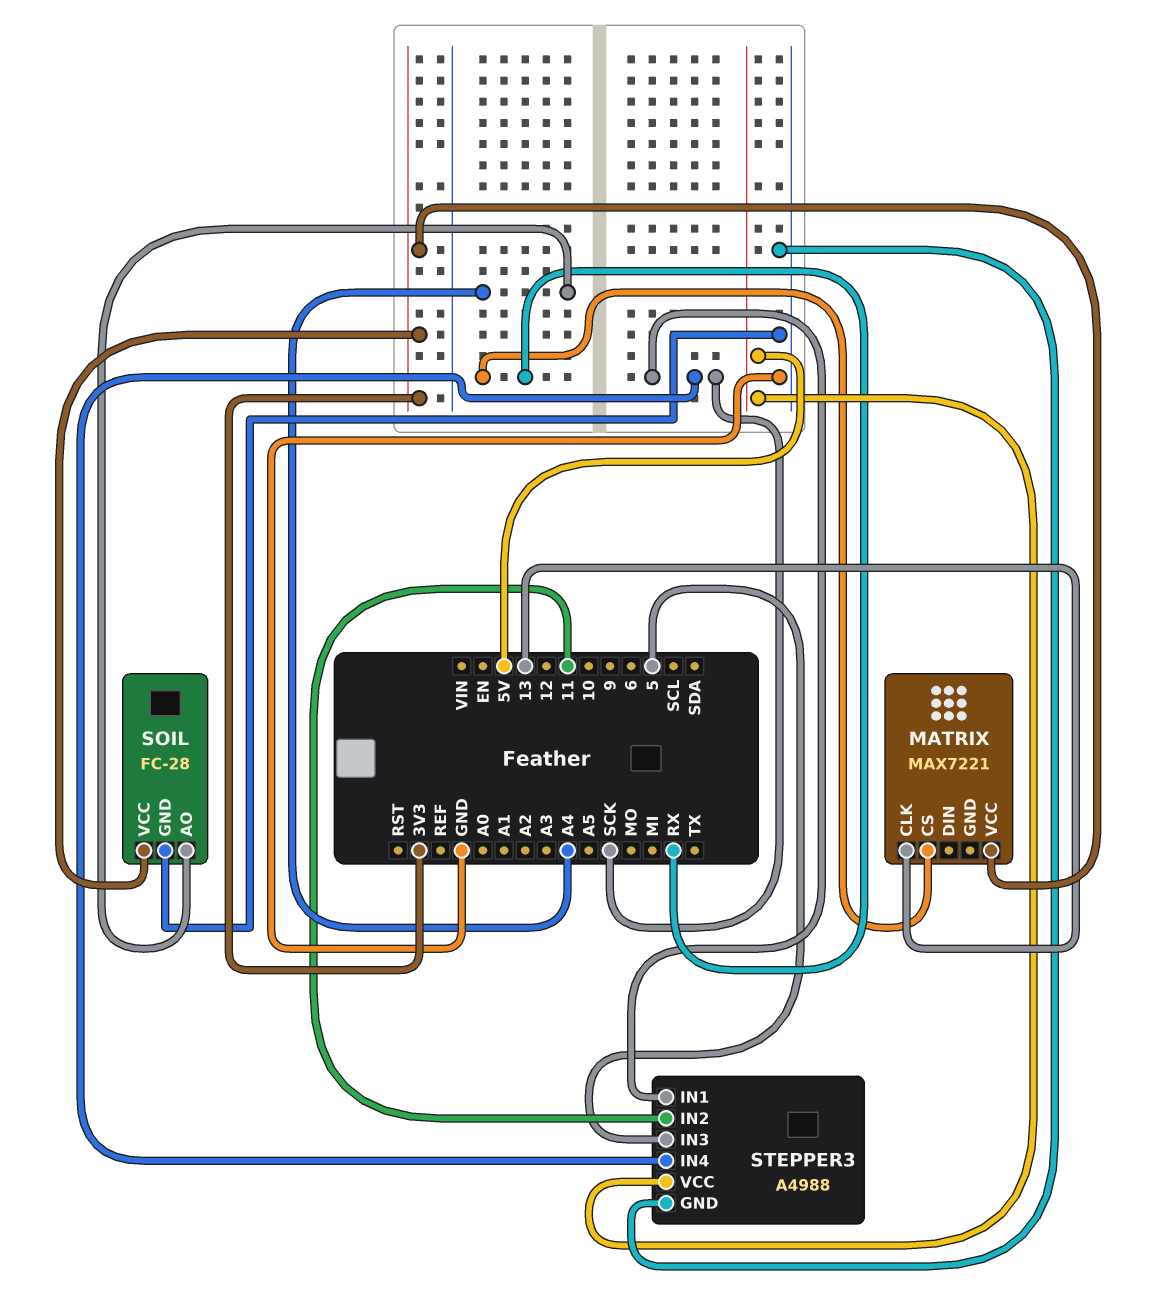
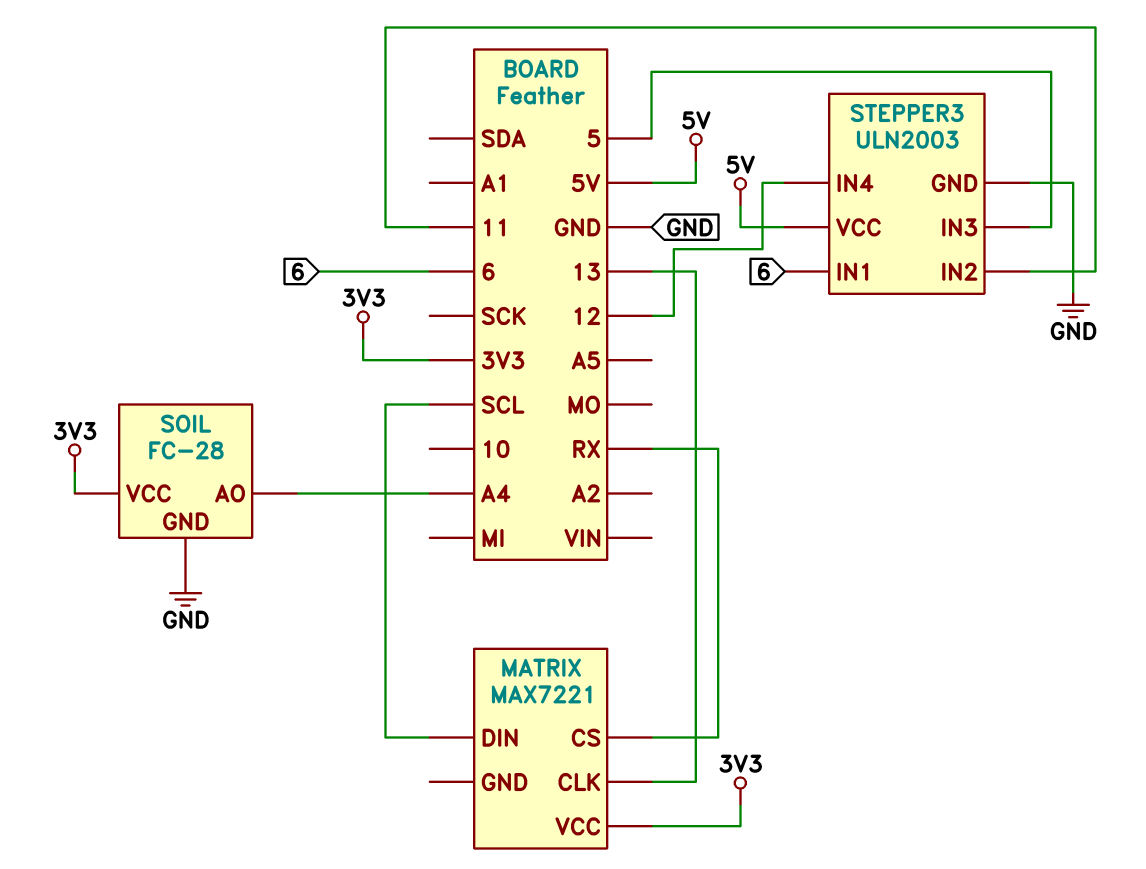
MATRIX pin DIN: none -> SCL
STEPPER3: A4988 -> ULN2003
STEPPER3 pin IN1: SCK -> 6
STEPPER3 pin IN4: SCK -> 12

